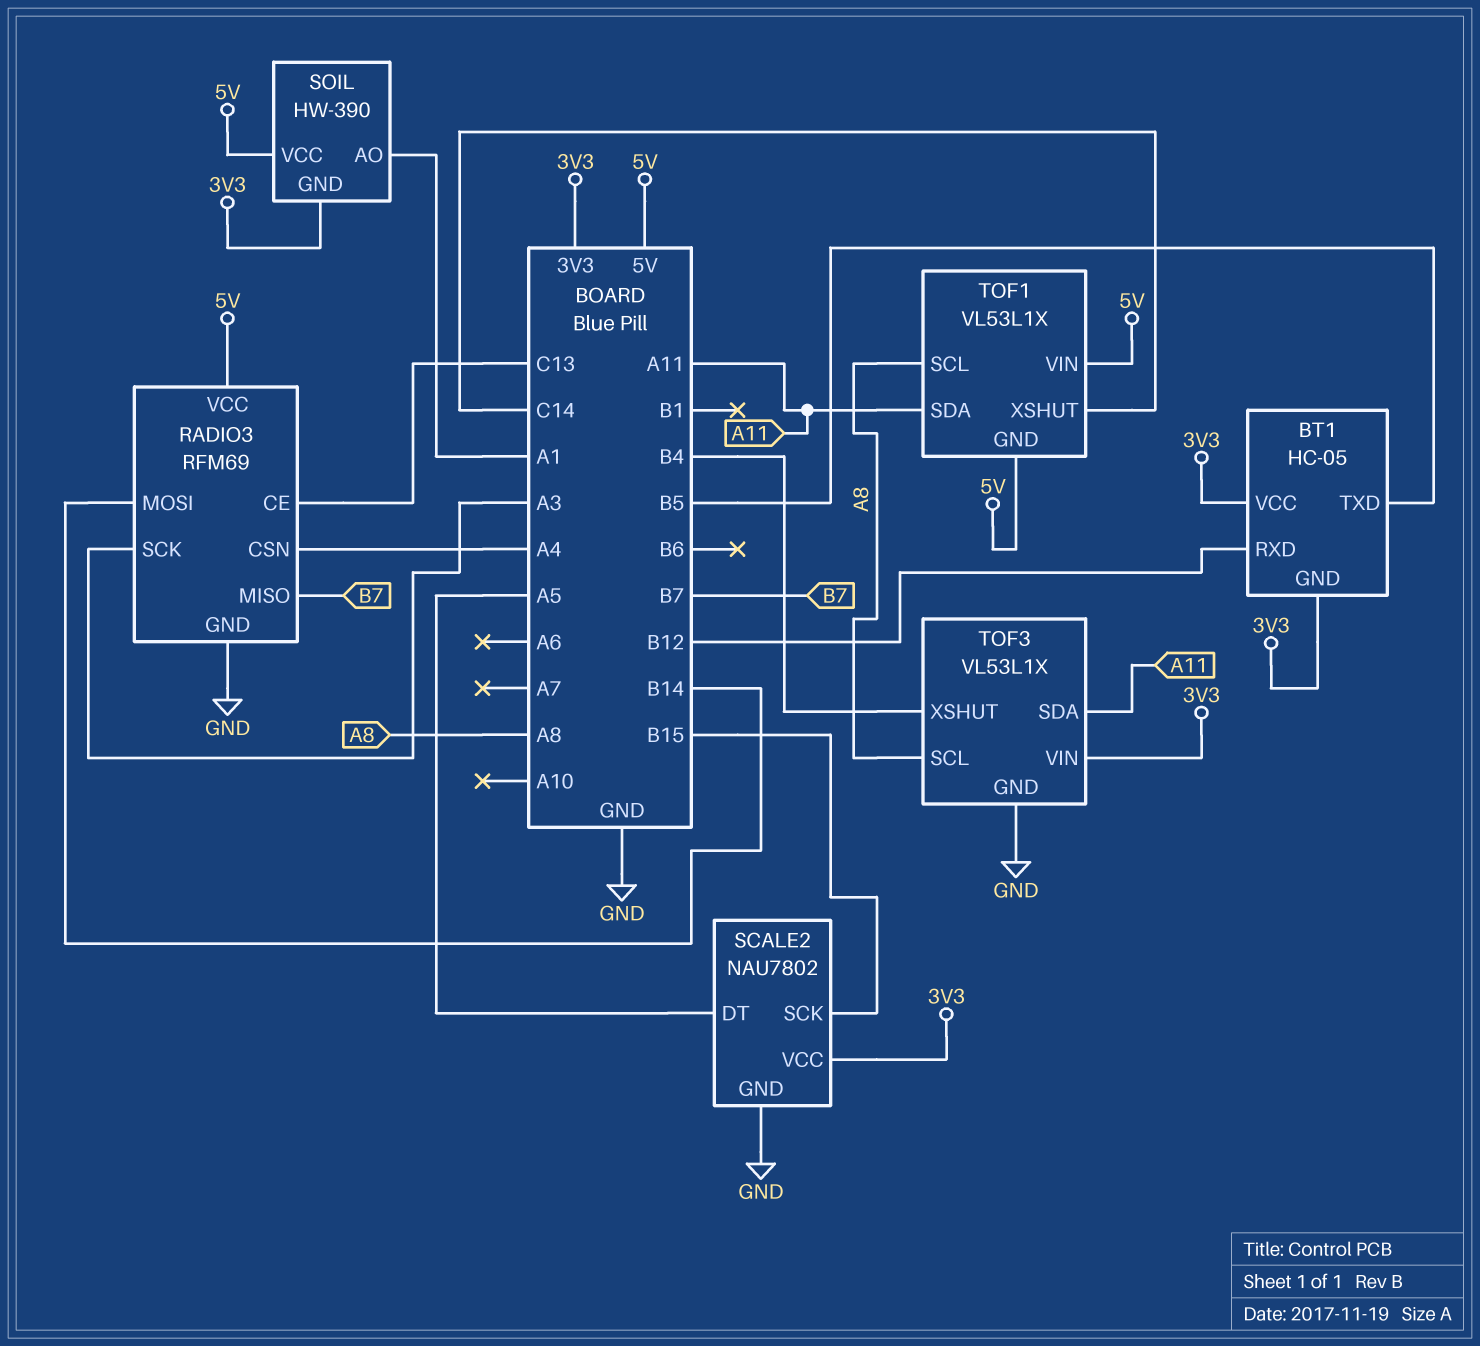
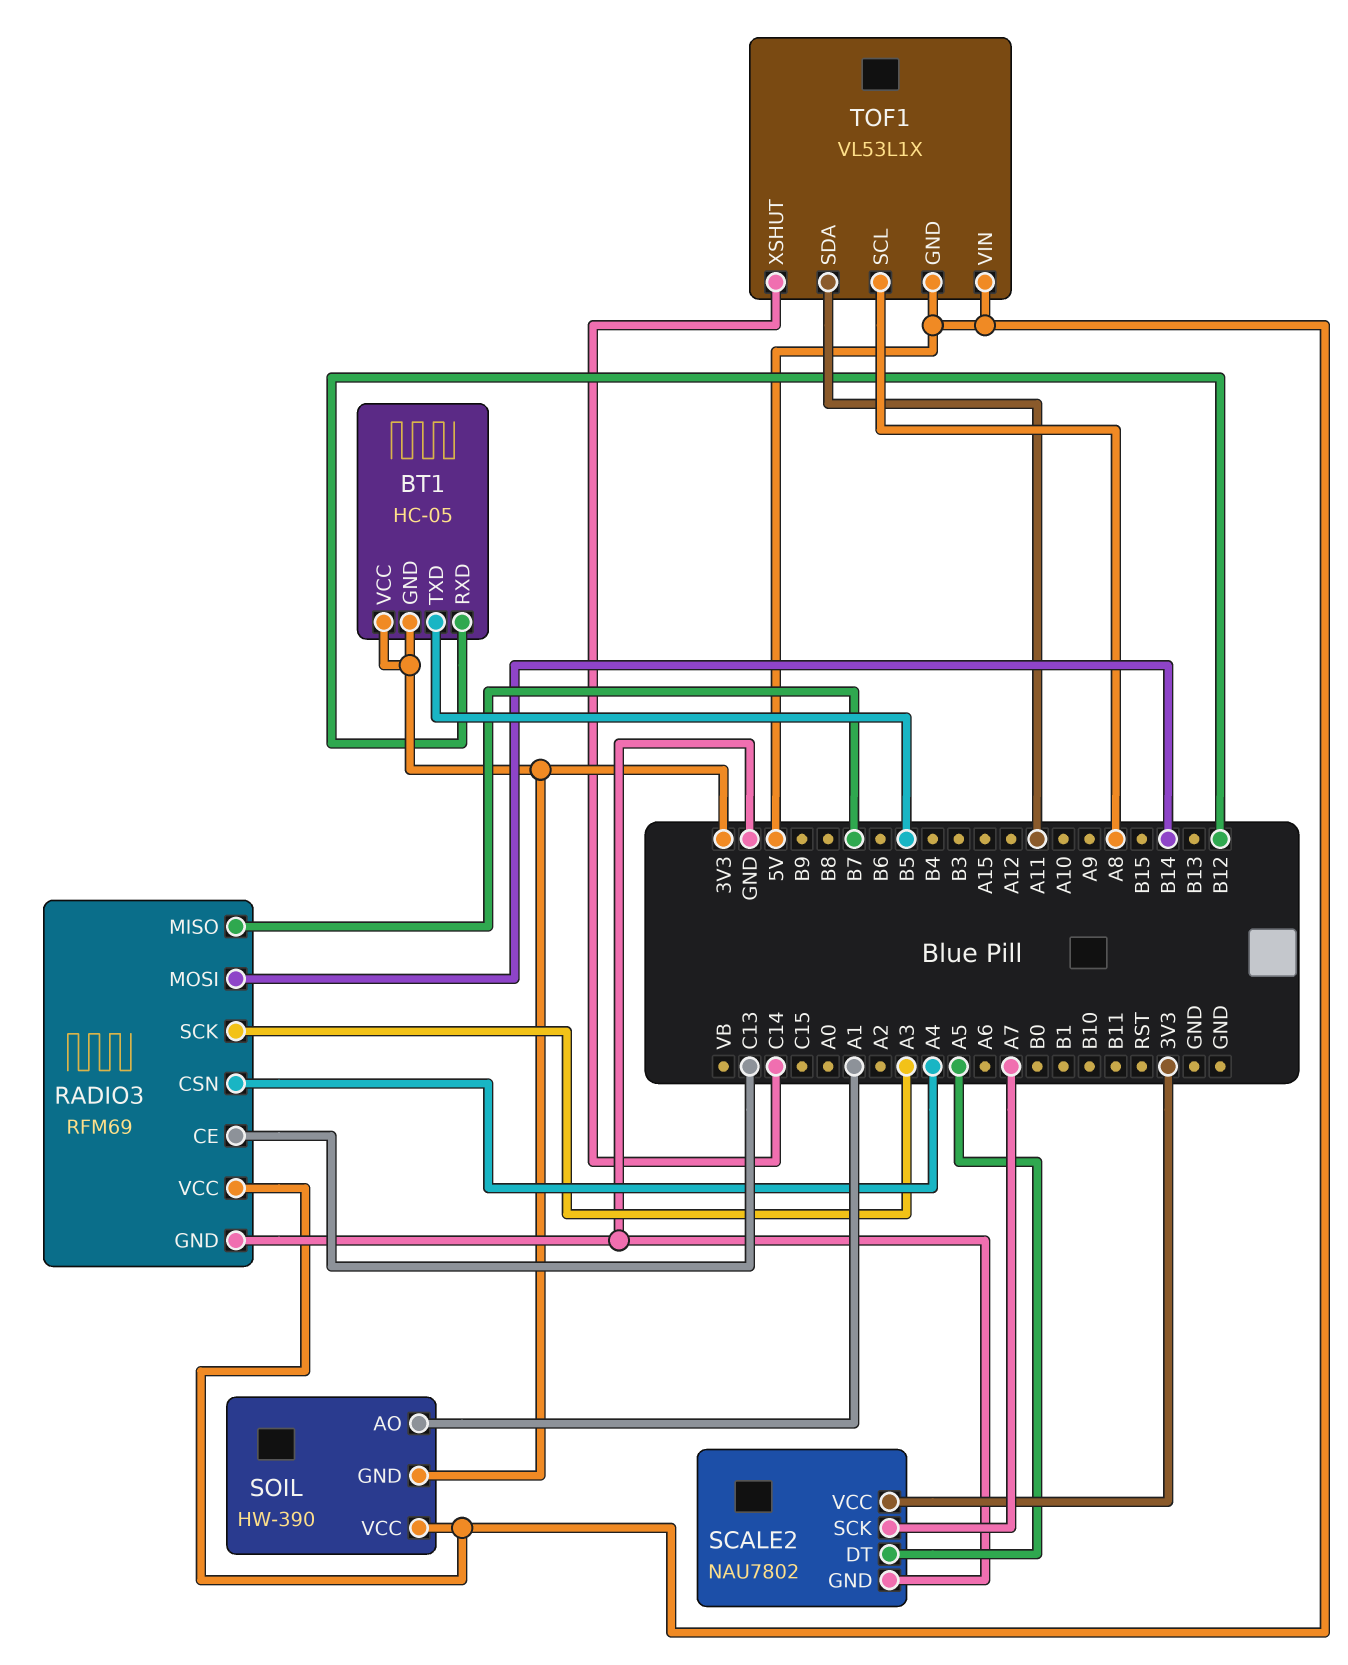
SCALE2 pin SCK: B15 -> A7
TOF3: VL53L1X -> none
TOF3 pin GND: GND -> none
TOF3 pin SCL: A8 -> none
TOF3 pin SDA: A11 -> none
TOF3 pin VIN: 3V3 -> none
TOF3 pin XSHUT: B4 -> none

